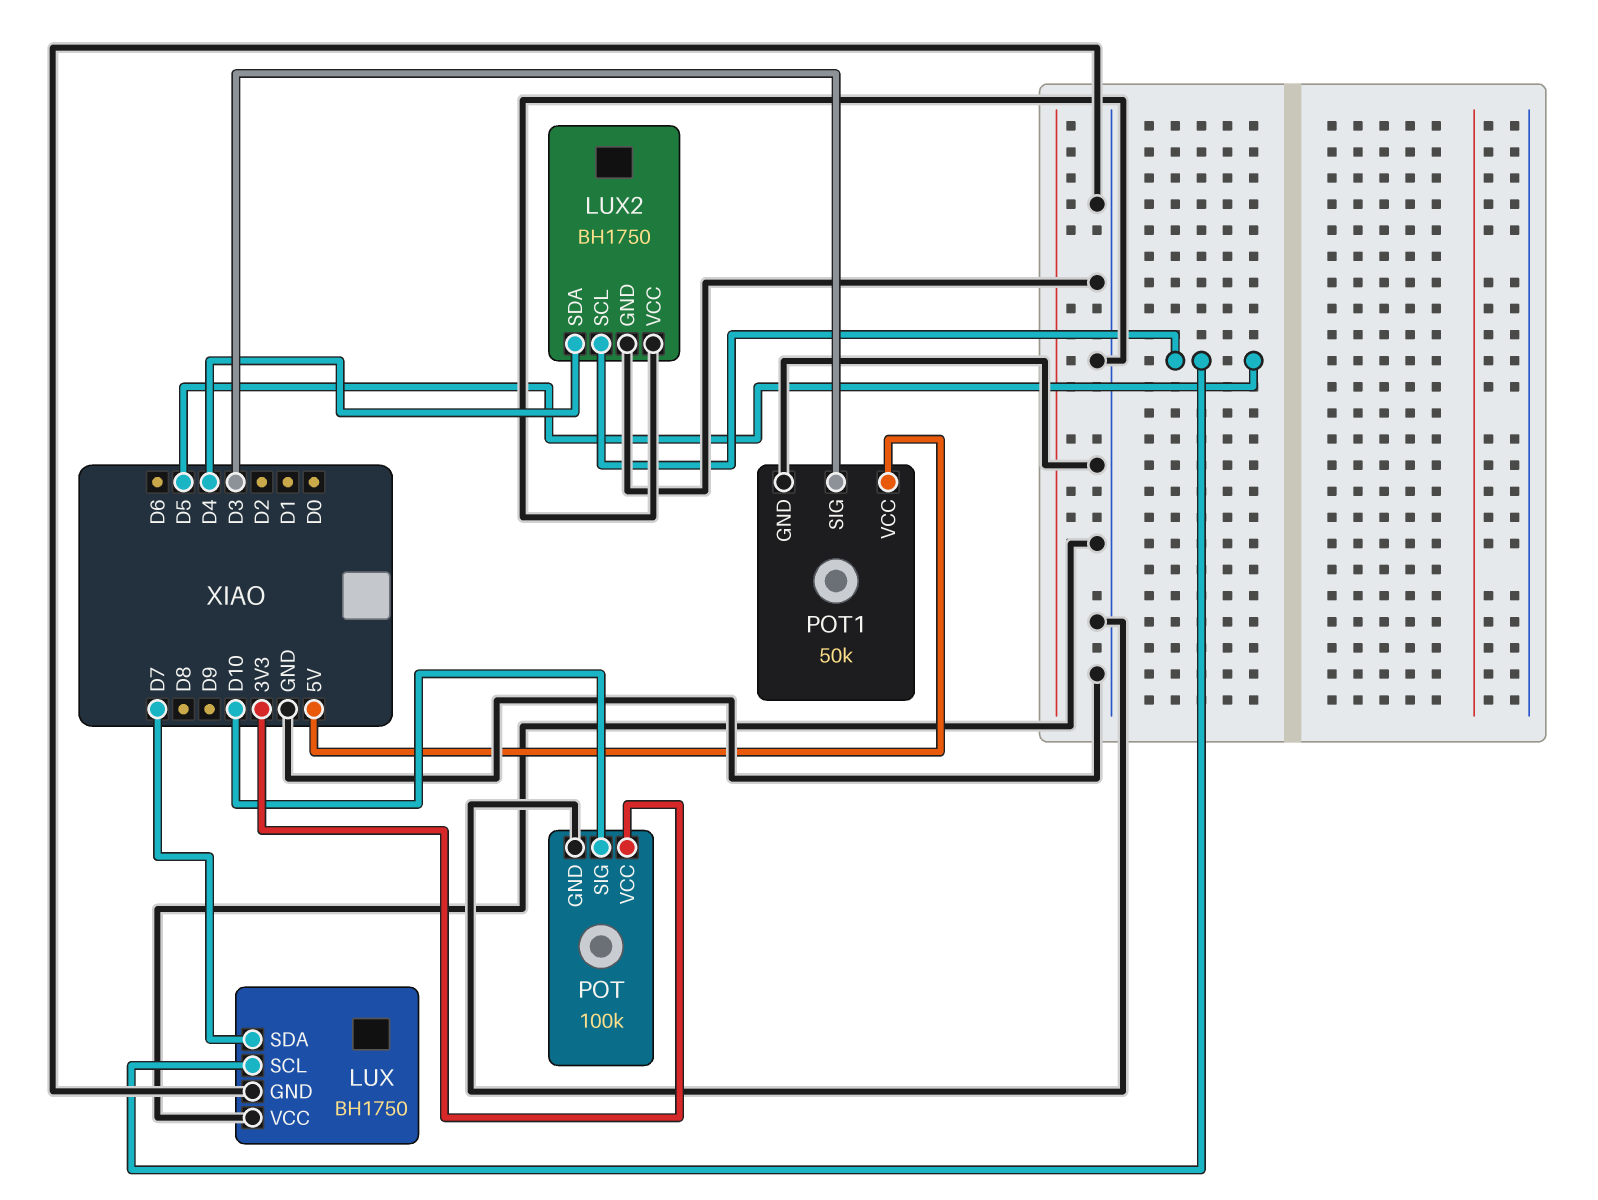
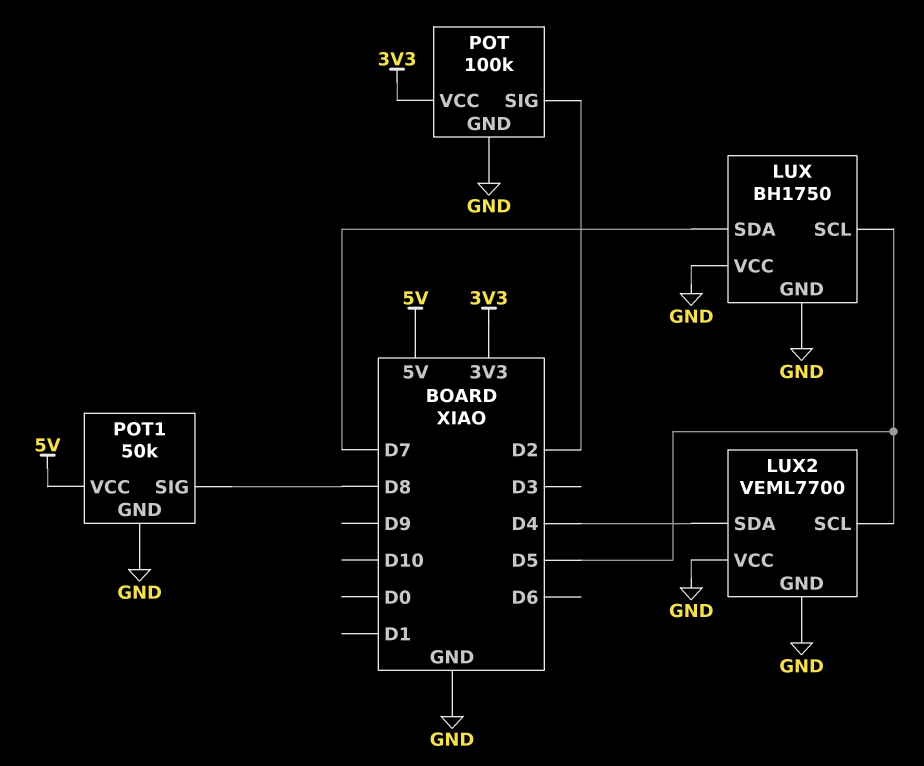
LUX2: BH1750 -> VEML7700
POT pin SIG: D10 -> D2
POT1 pin SIG: D3 -> D8

